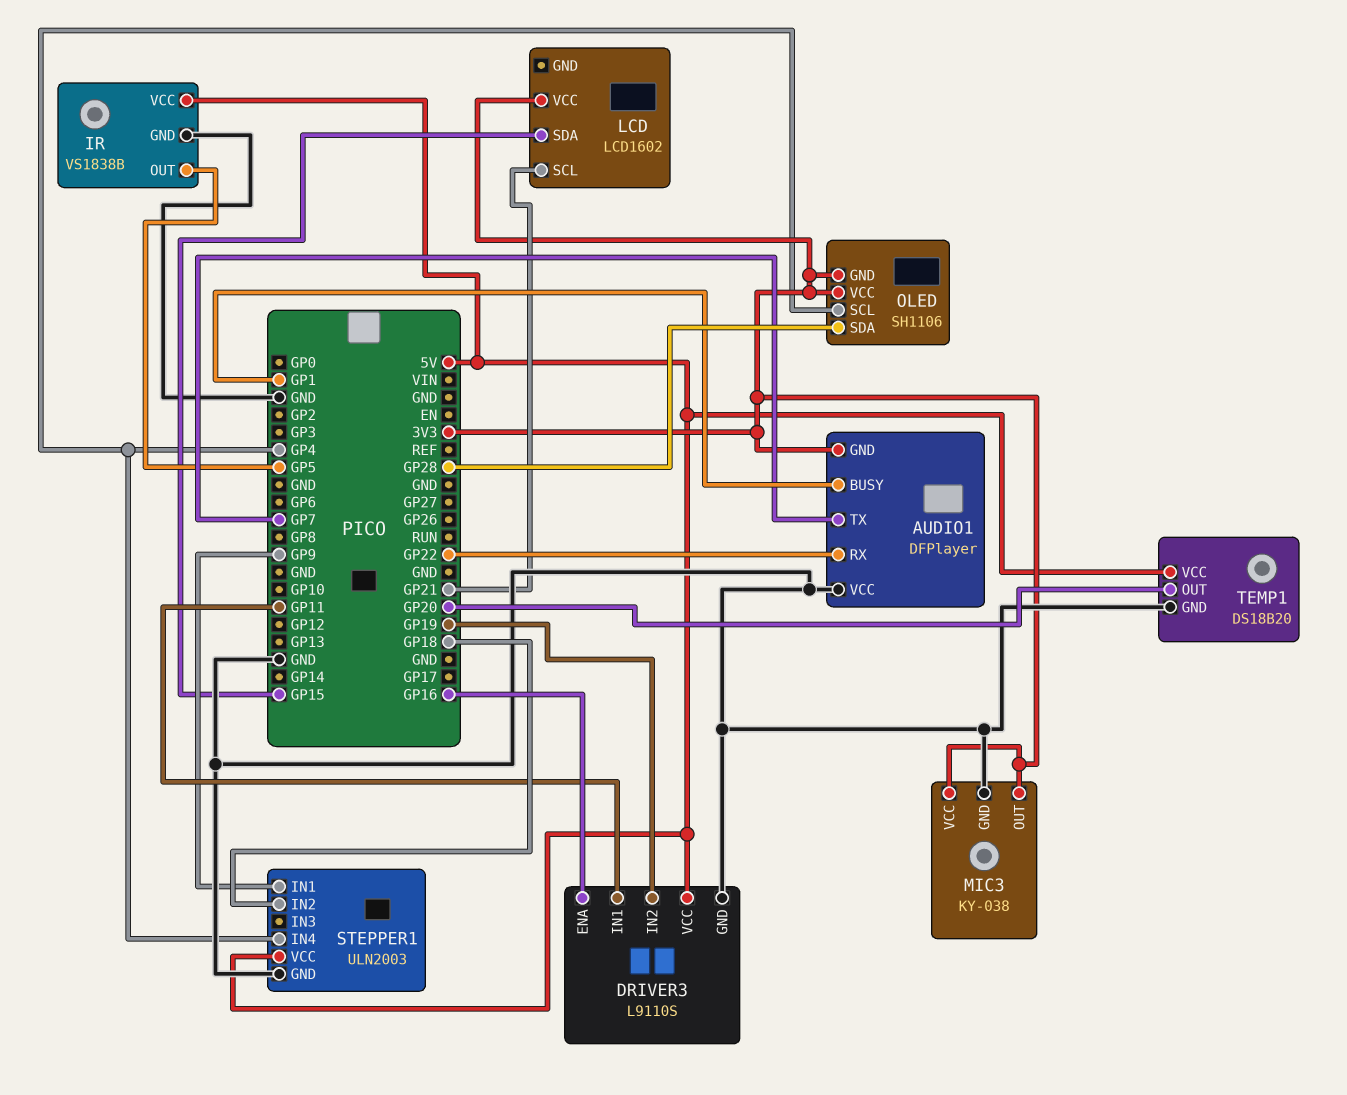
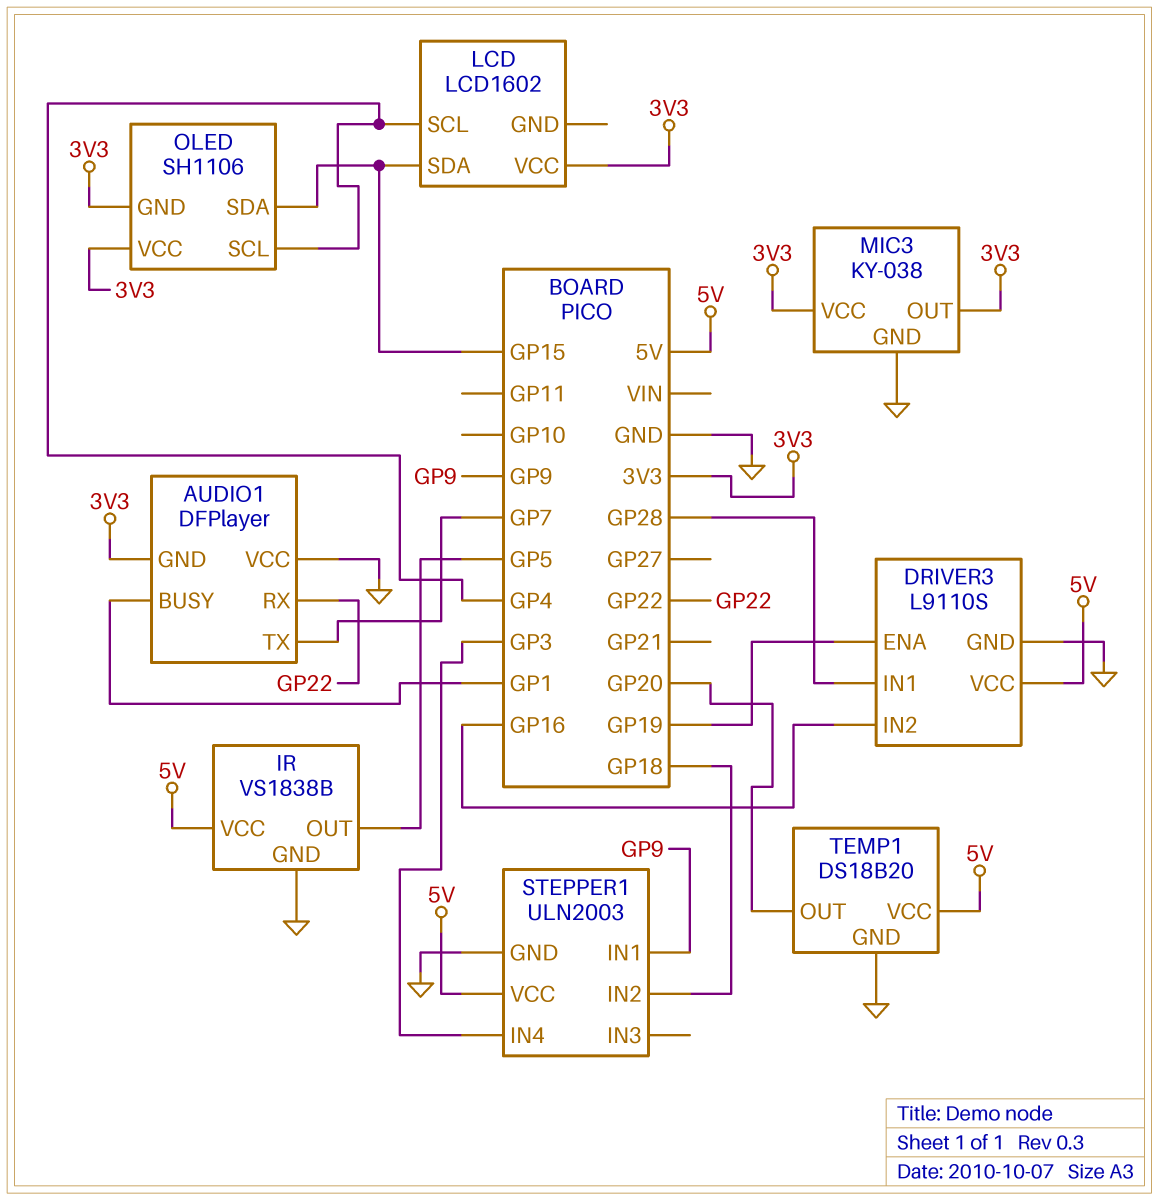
DRIVER3 pin ENA: GP16 -> GP19
DRIVER3 pin IN1: GP11 -> GP28
DRIVER3 pin IN2: GP19 -> GP16
LCD pin SCL: GP21 -> GP4
OLED pin SDA: GP28 -> GP15
STEPPER1 pin IN4: GP4 -> GP3

